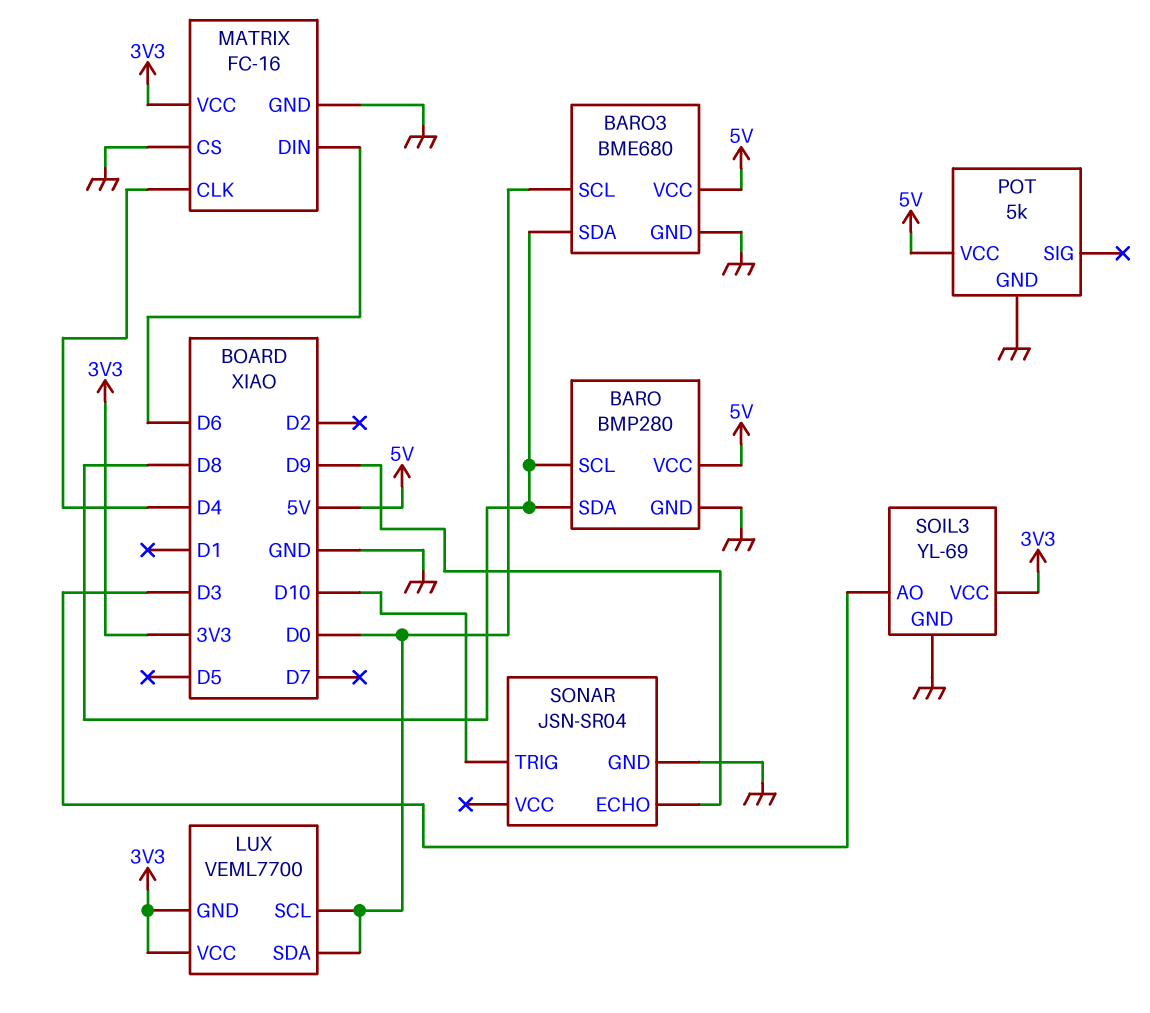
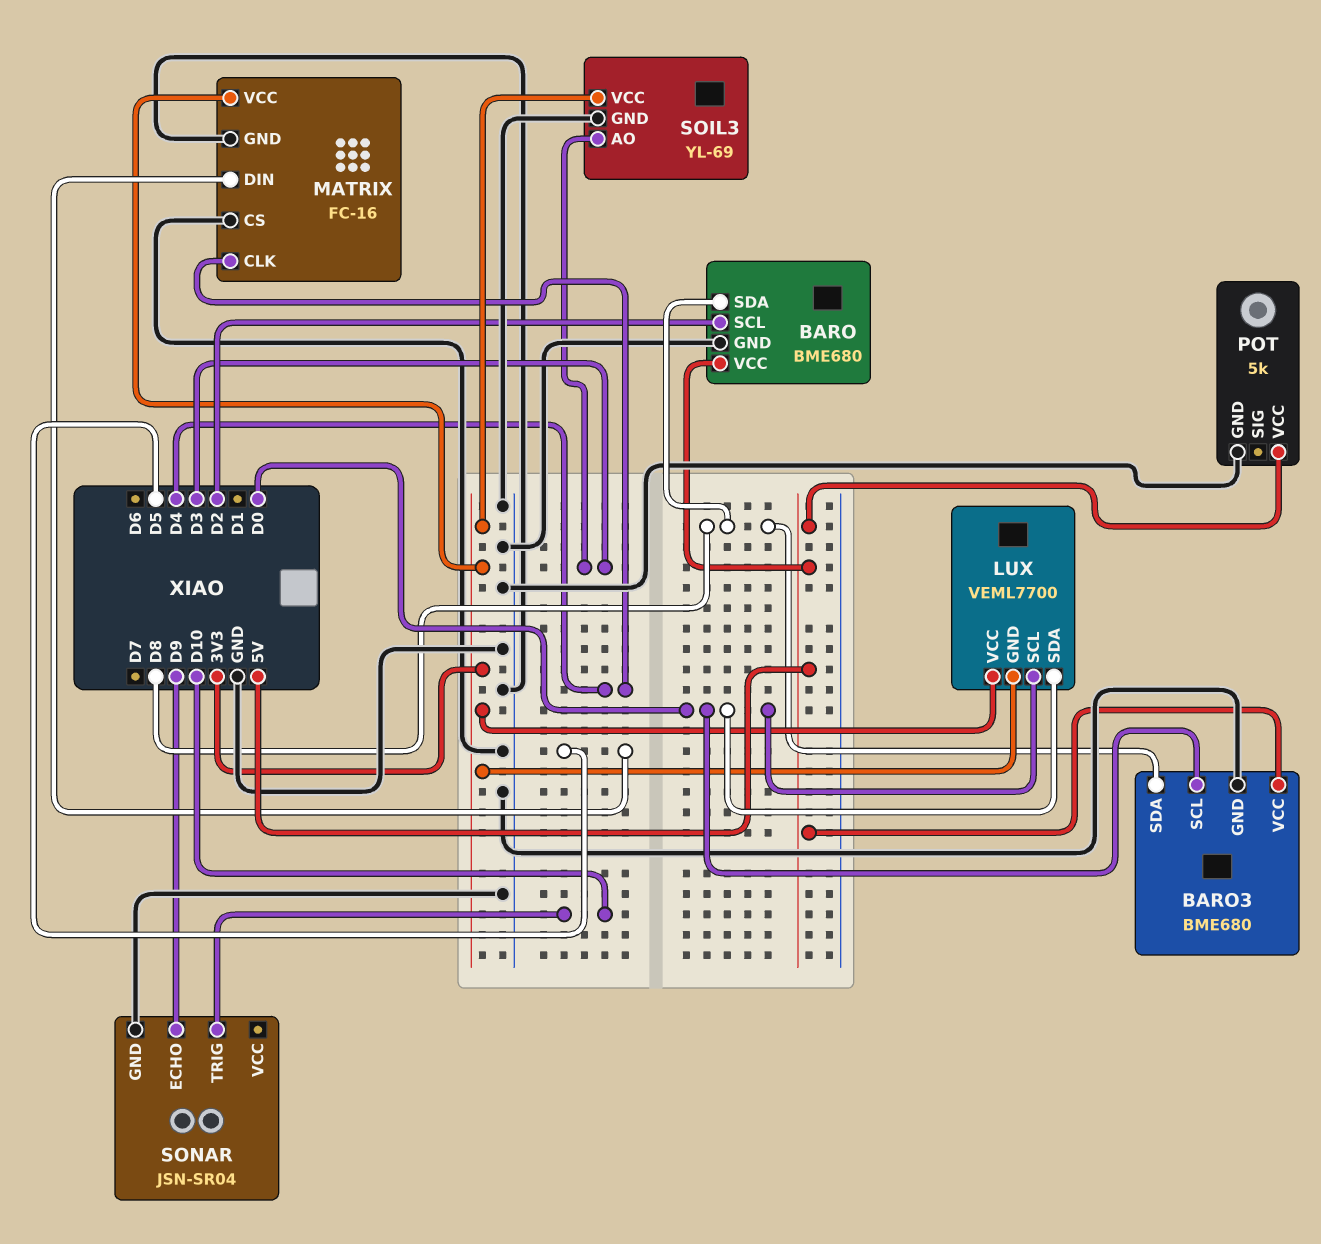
BARO: BMP280 -> BME680
BARO pin SCL: D8 -> D2
MATRIX pin DIN: D6 -> D5

